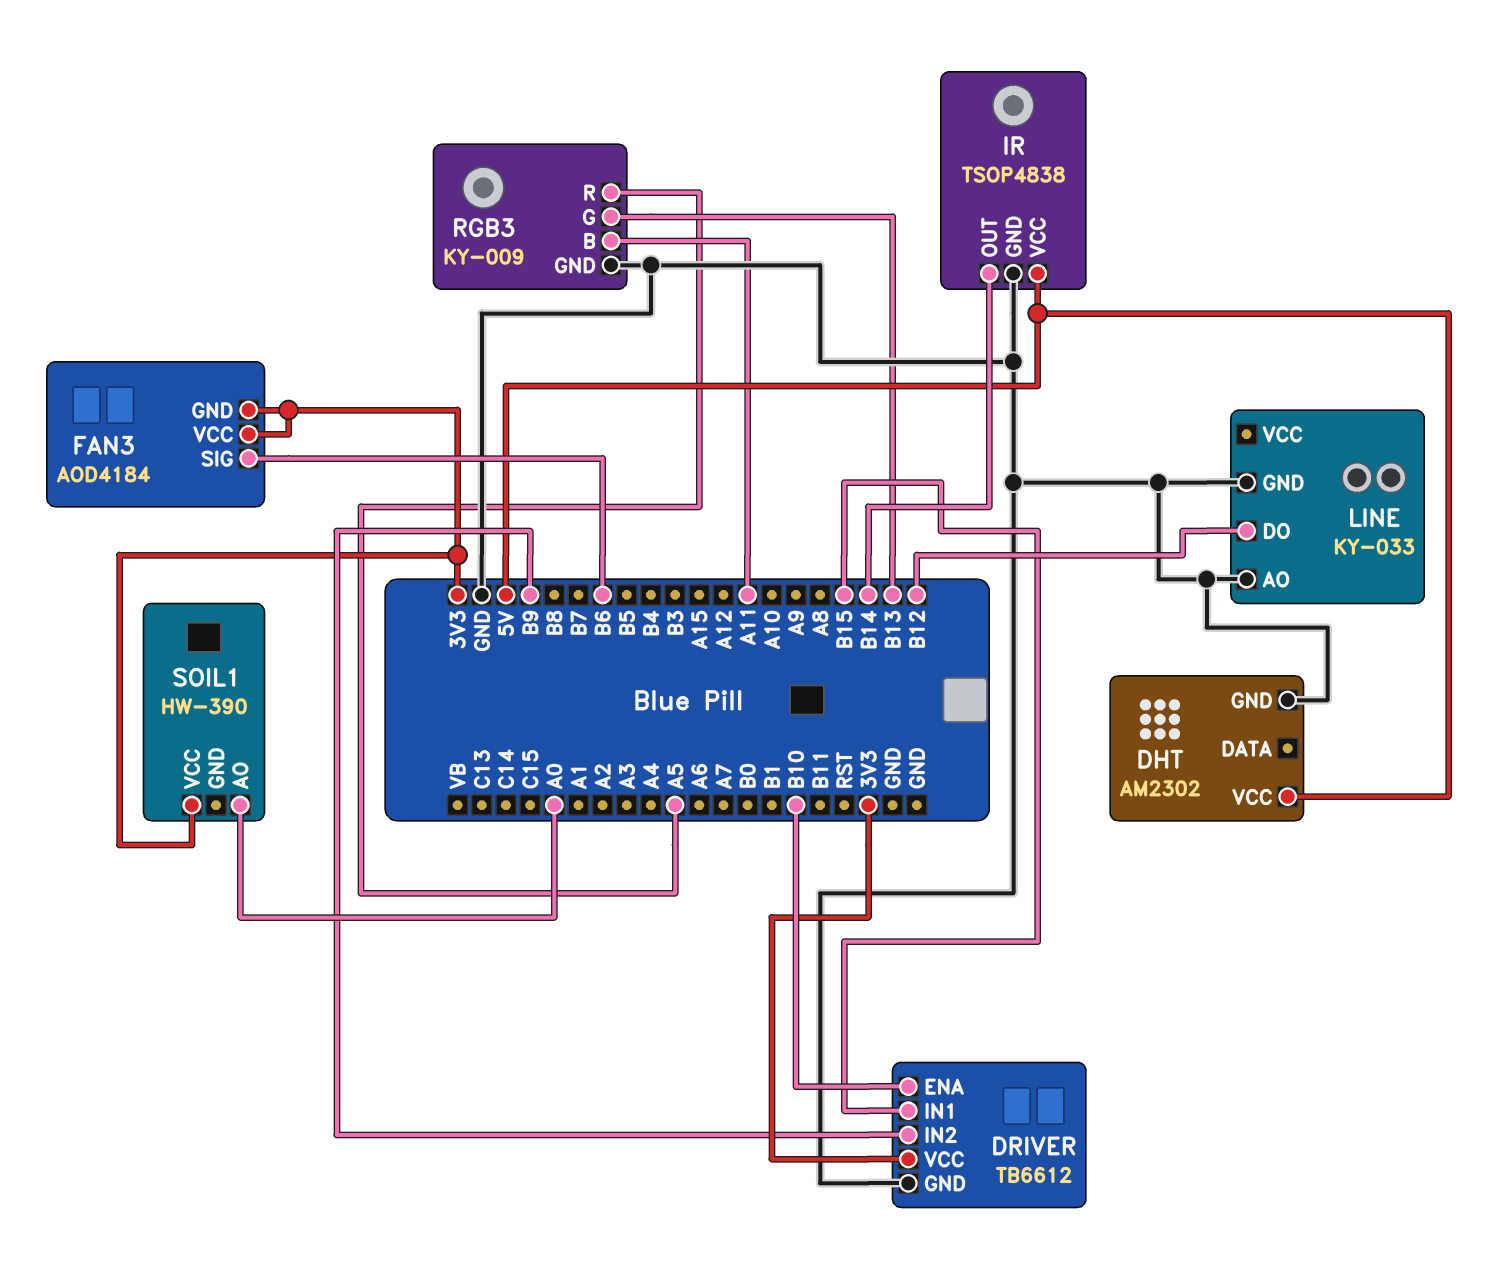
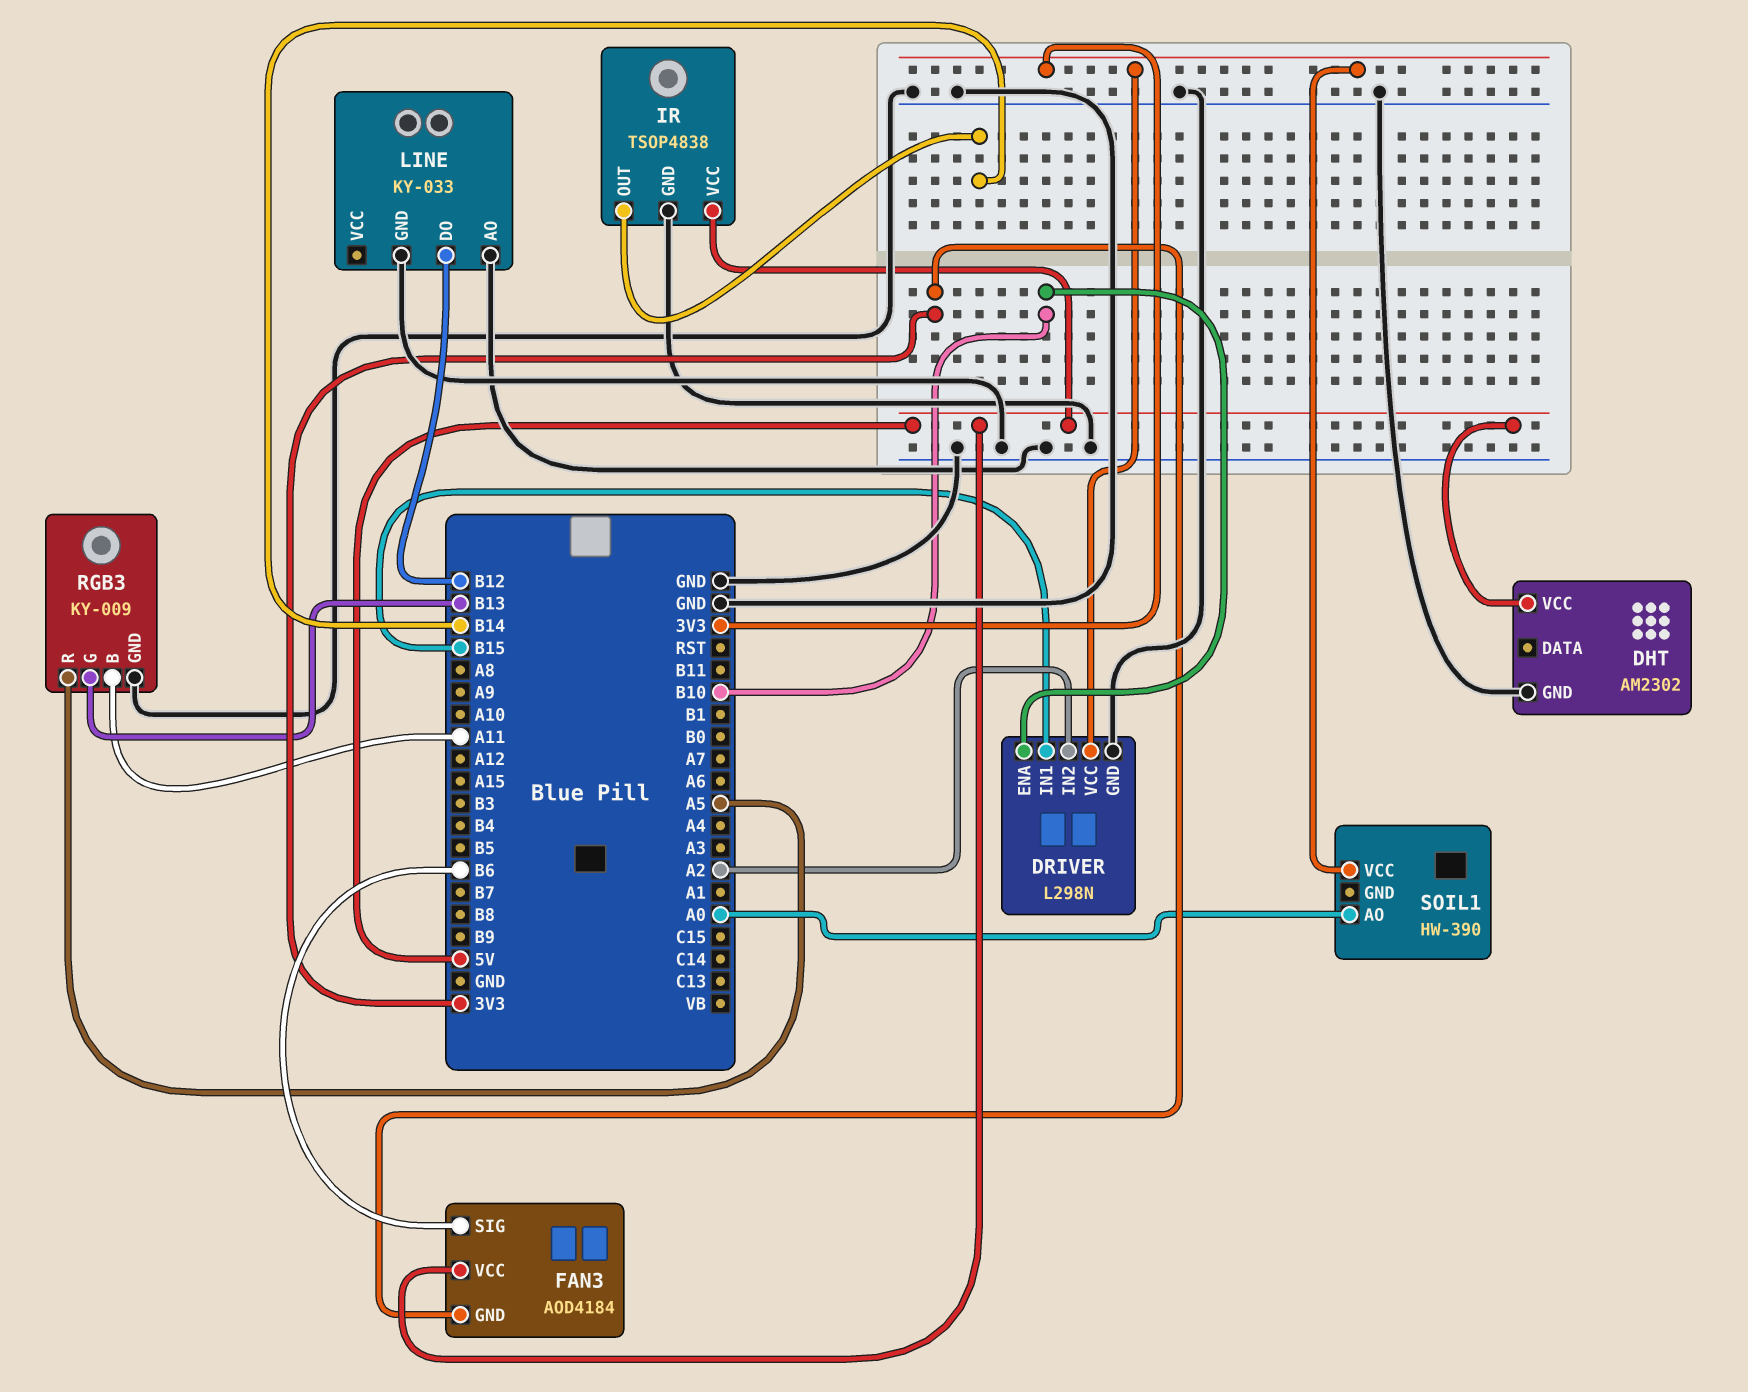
DRIVER: TB6612 -> L298N
DRIVER pin IN2: B9 -> A2
FAN3 pin VCC: 3V3 -> 5V

